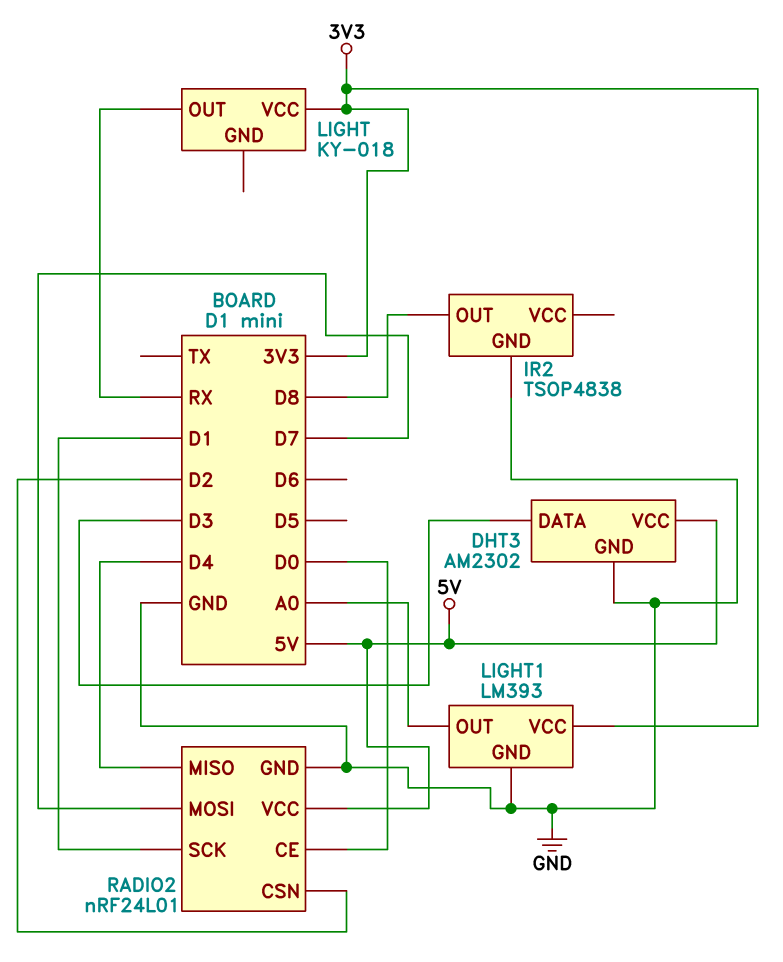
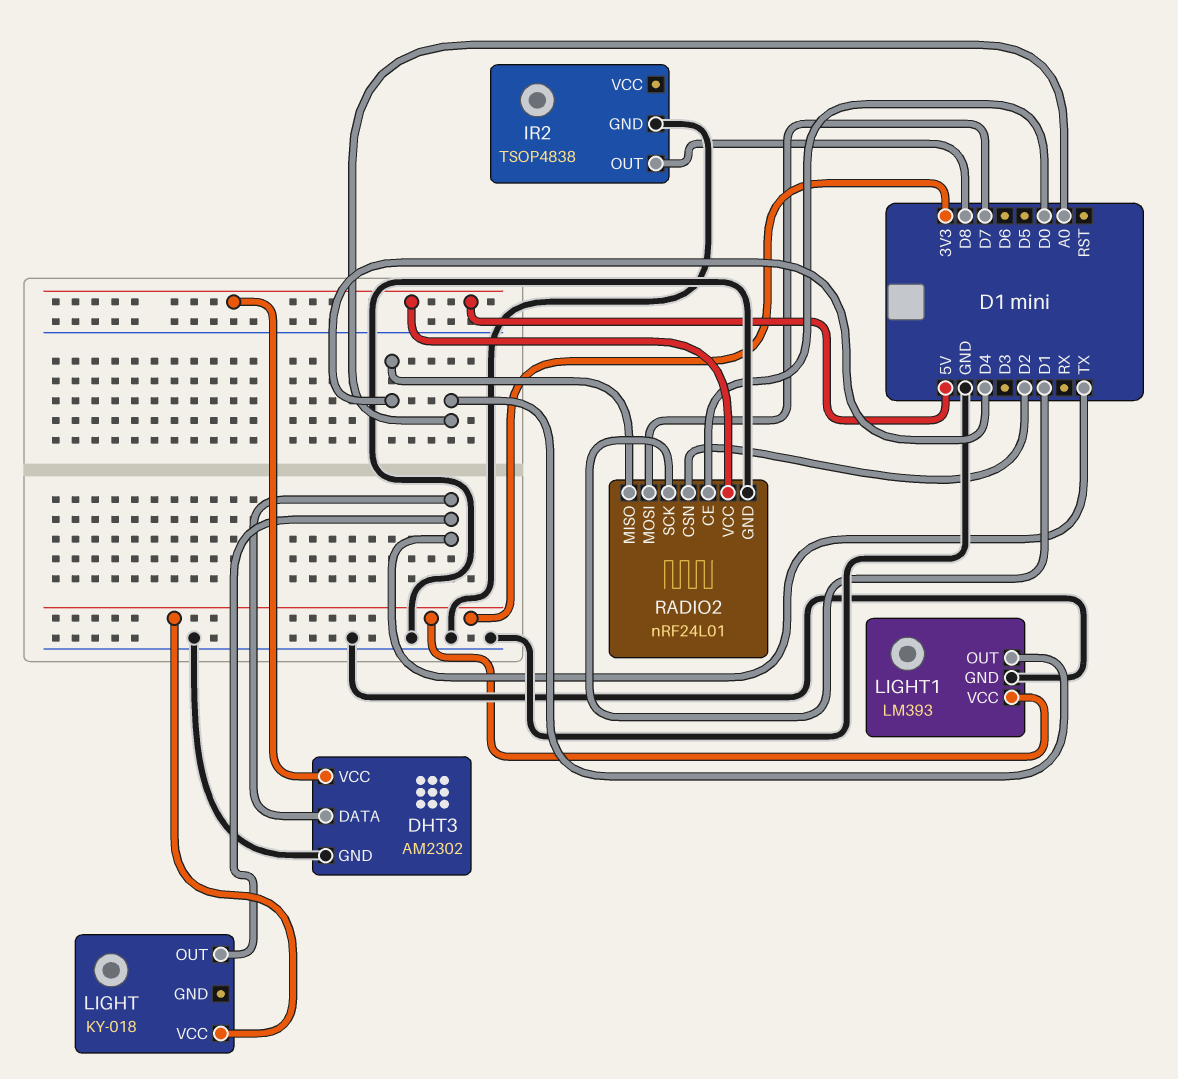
DHT3 pin DATA: D3 -> TX
LIGHT pin OUT: RX -> TX

